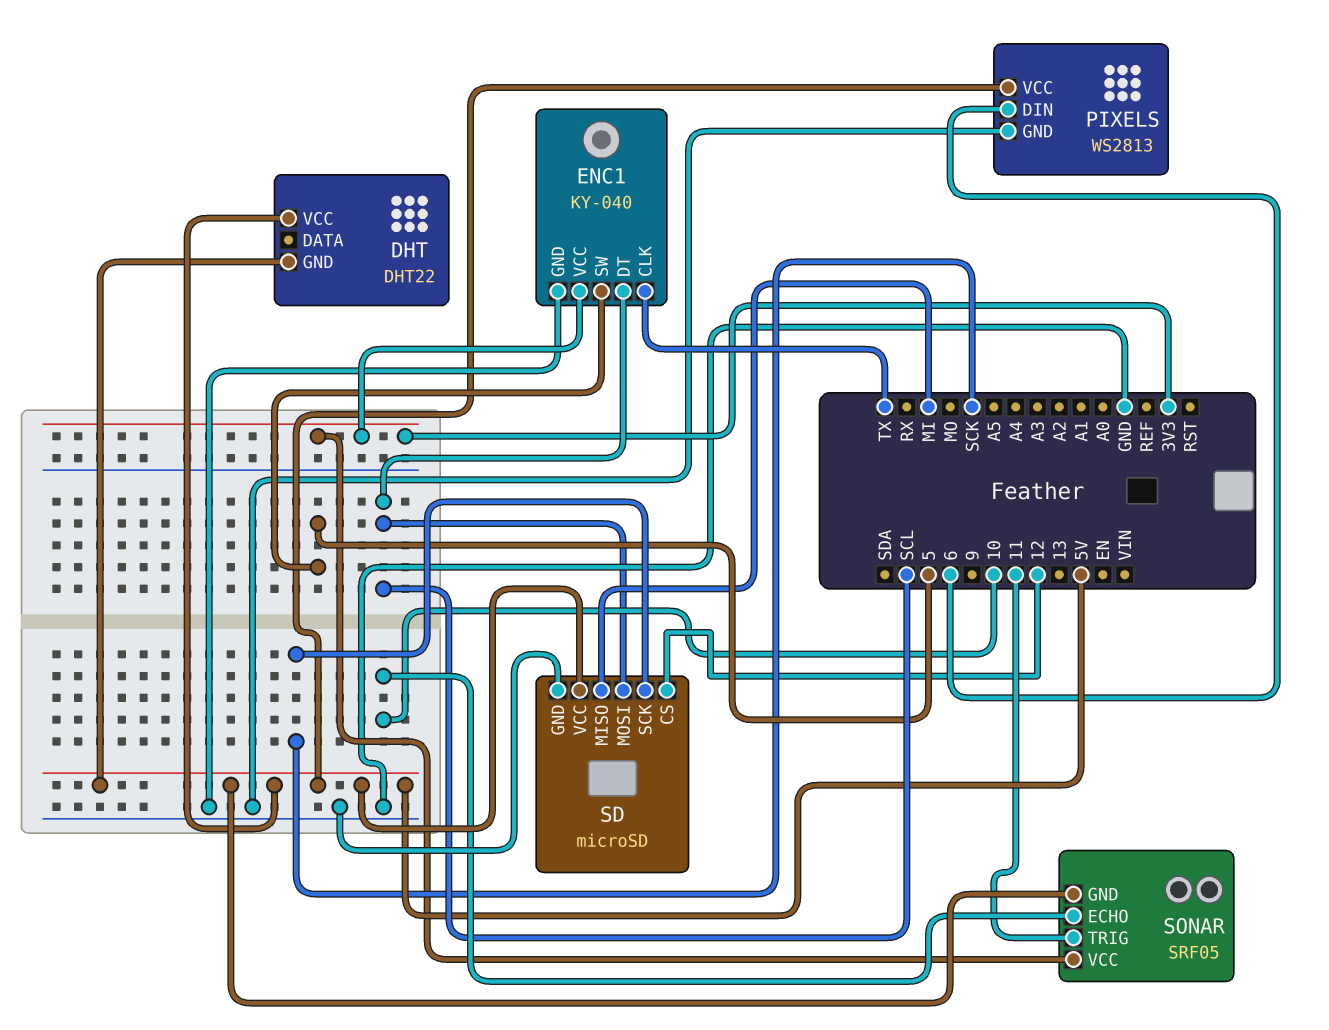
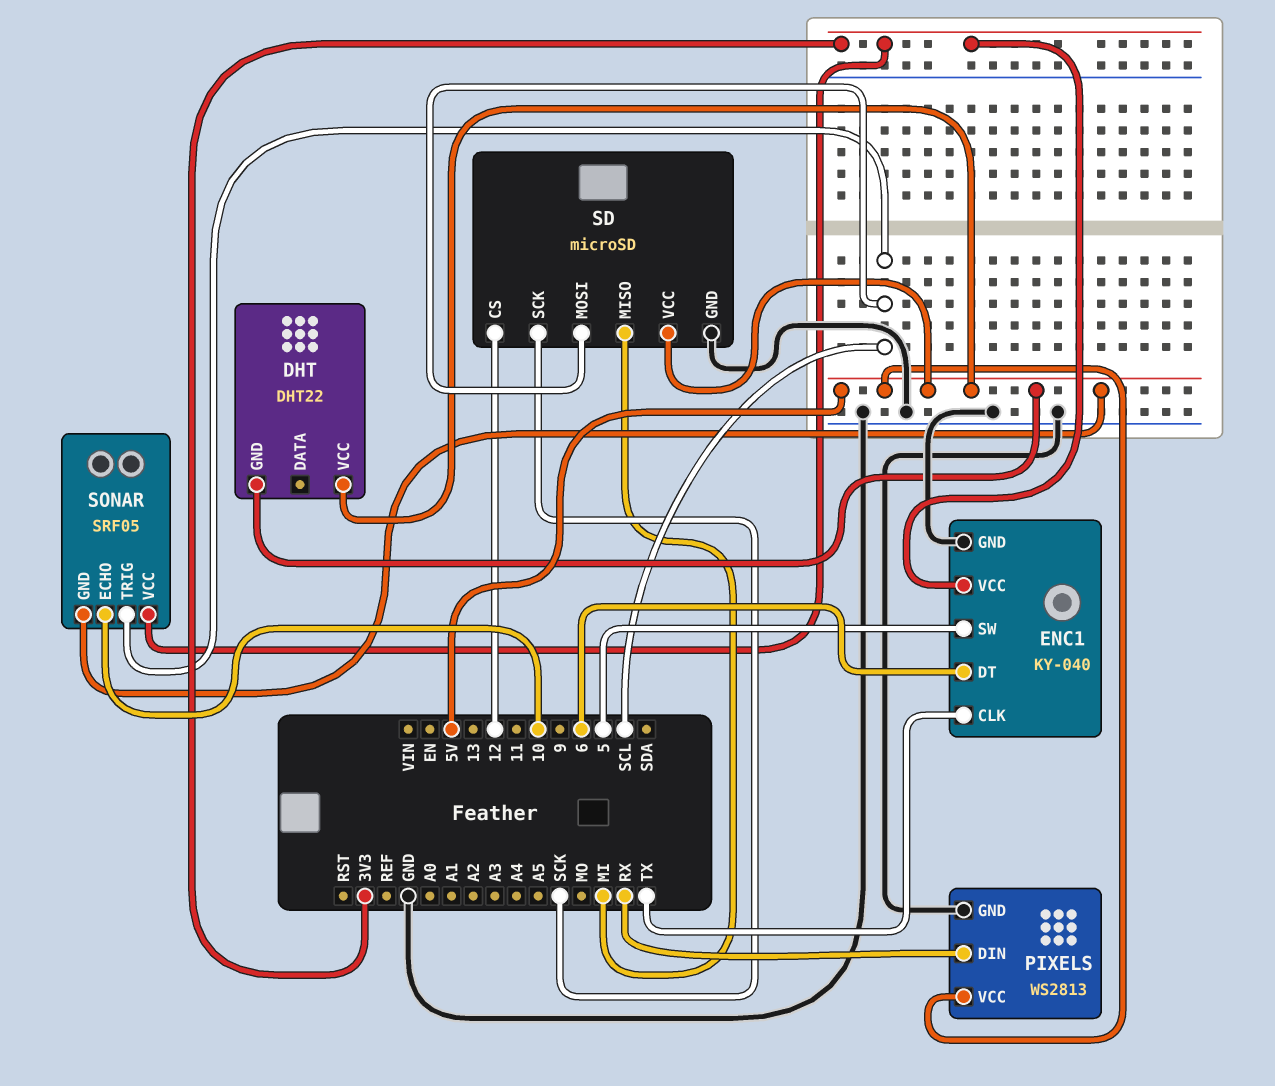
ENC1 pin DT: SCL -> 6
PIXELS pin DIN: 6 -> RX
SONAR pin TRIG: 11 -> SCL

